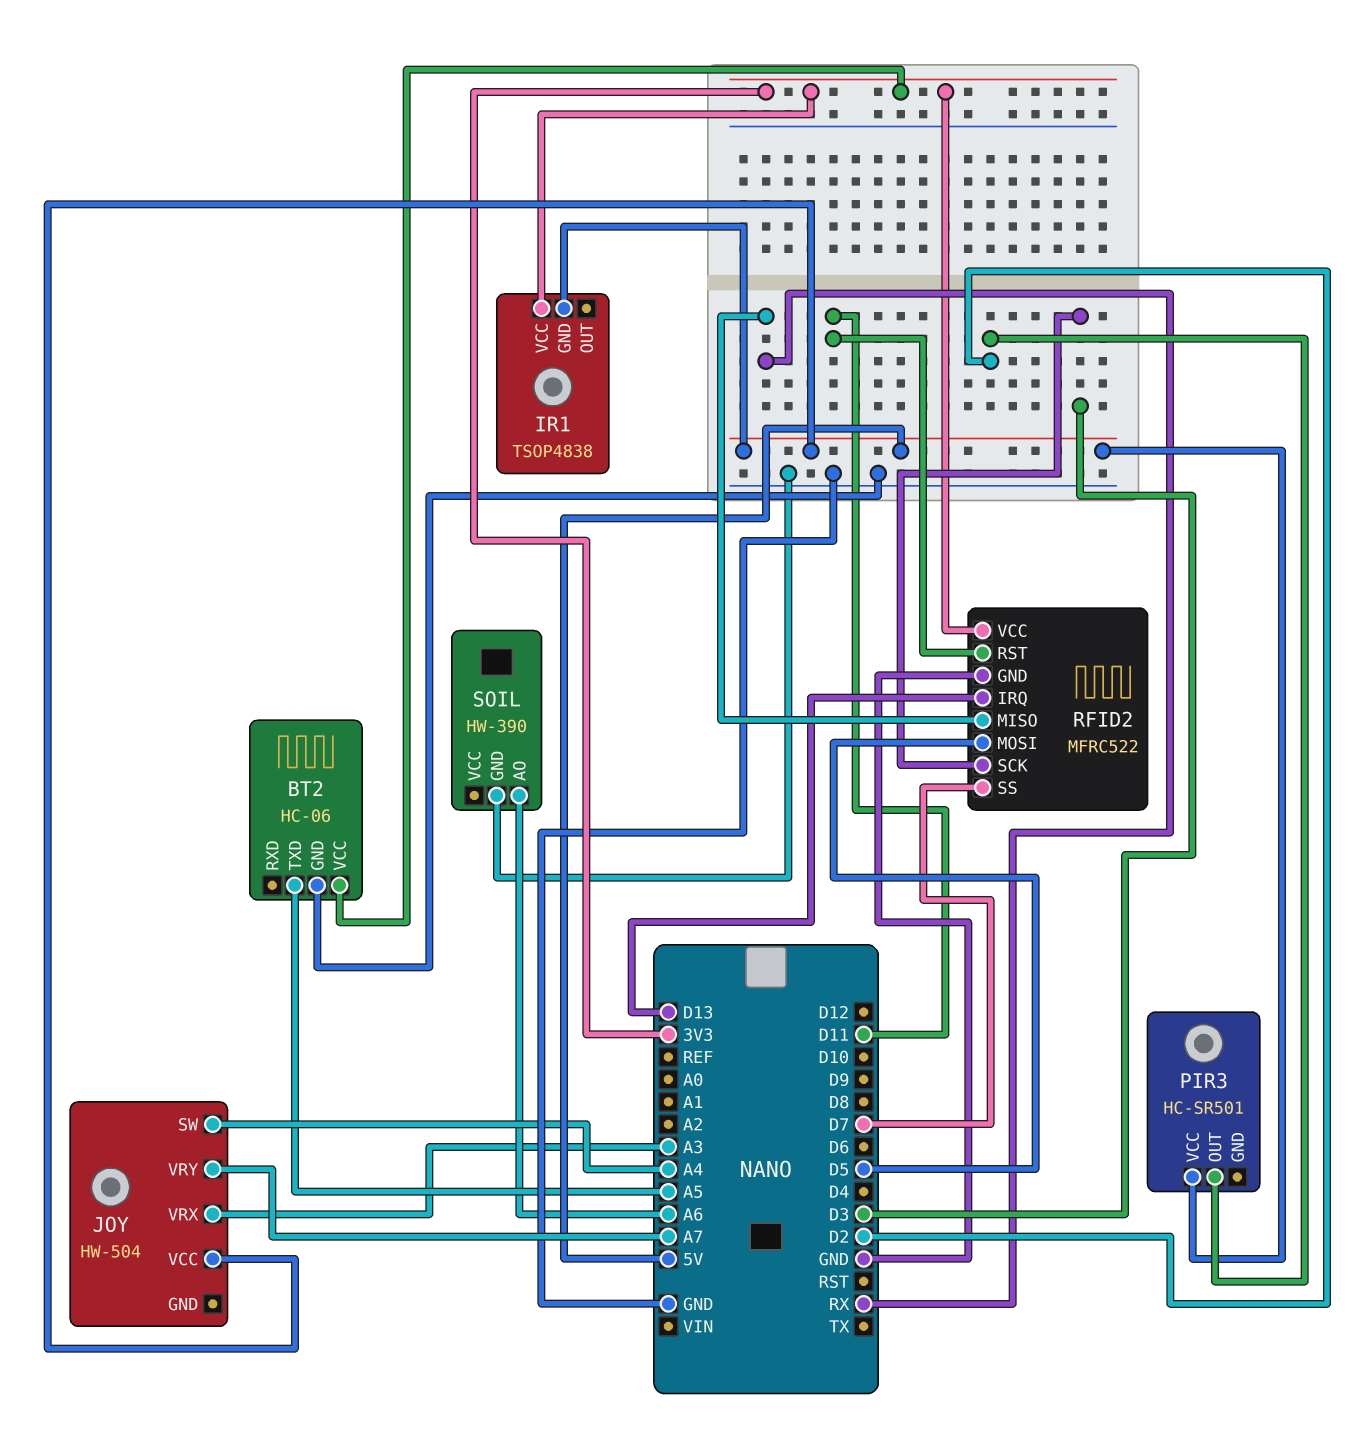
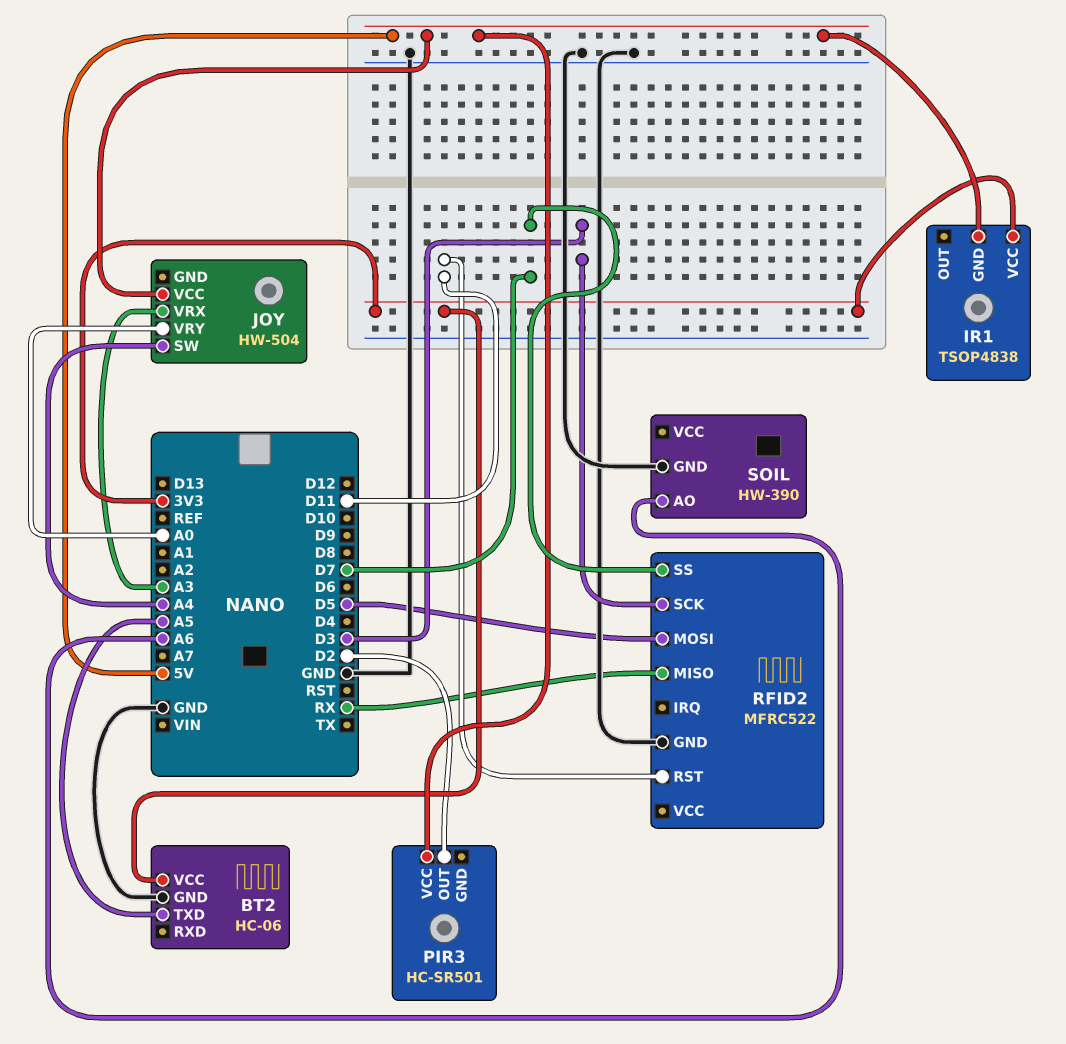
JOY pin VRY: A7 -> A0
RFID2 pin IRQ: D13 -> none
RFID2 pin VCC: 3V3 -> none

